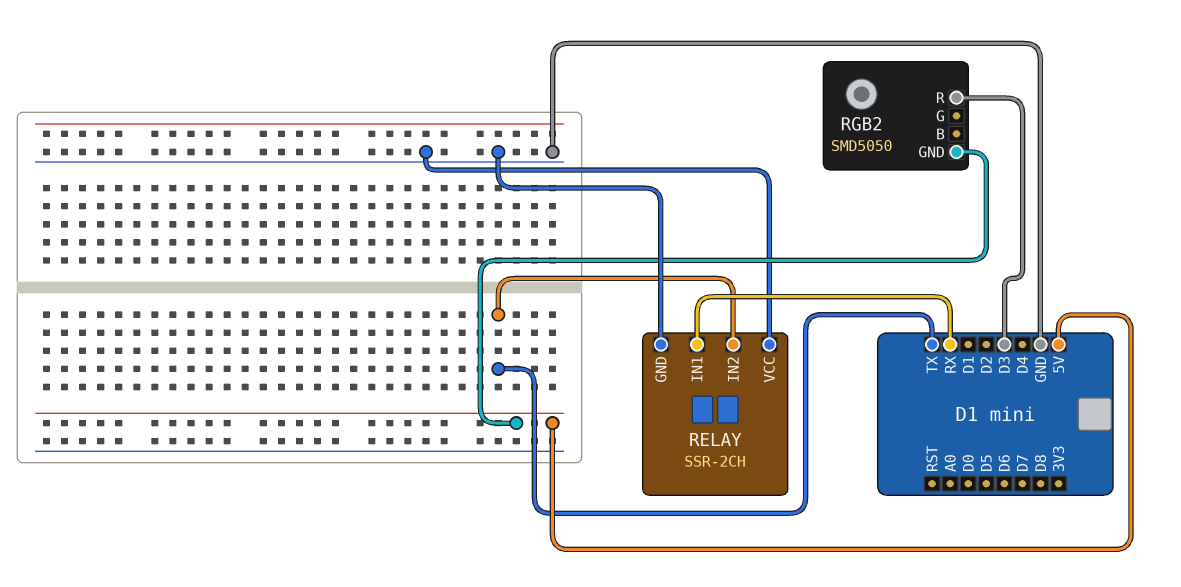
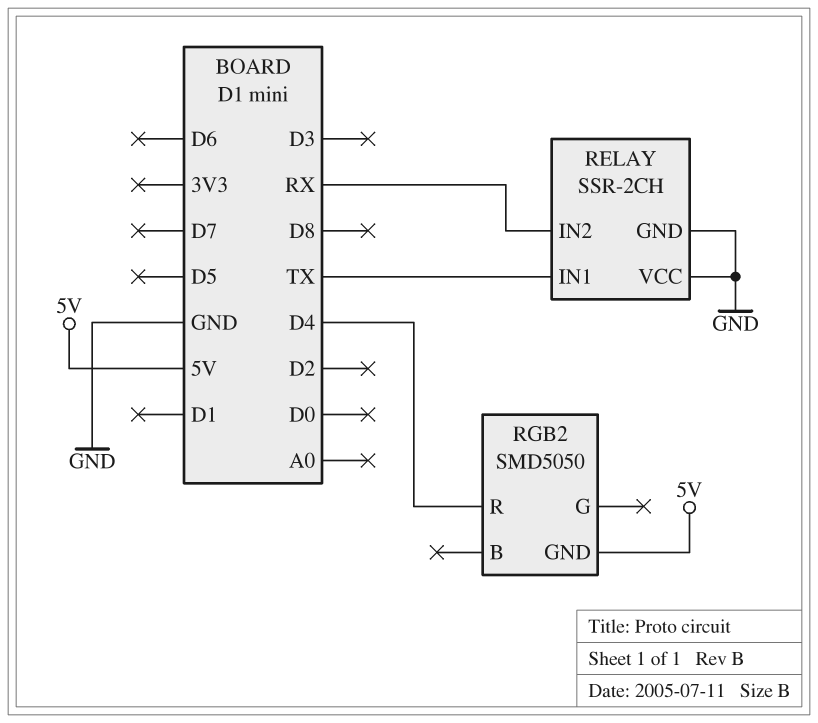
RELAY pin IN1: RX -> TX
RELAY pin IN2: TX -> RX
RGB2 pin R: D3 -> D4

